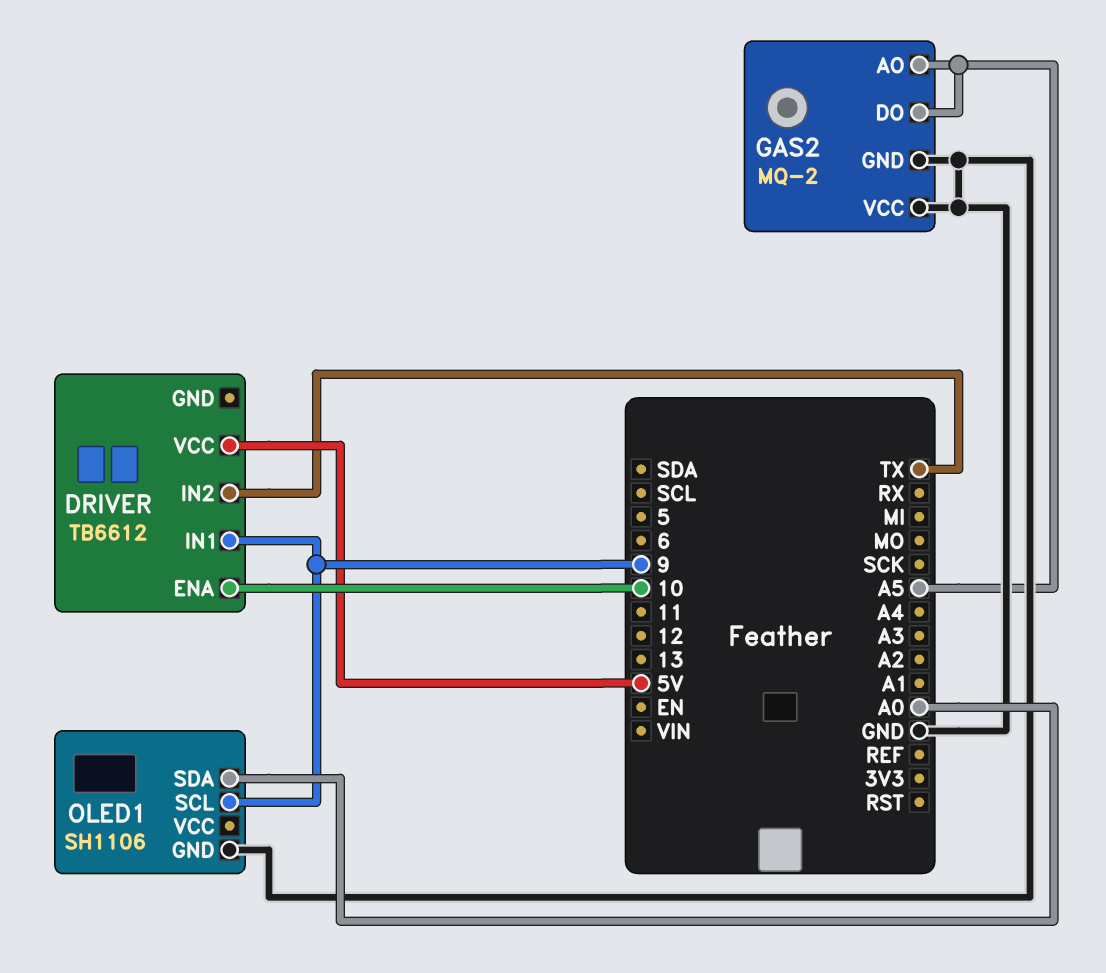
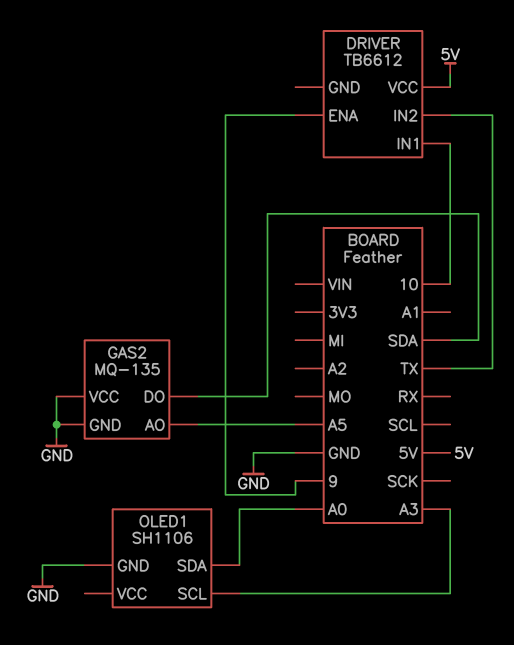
DRIVER pin ENA: 10 -> 9
DRIVER pin IN1: 9 -> 10
GAS2: MQ-2 -> MQ-135
GAS2 pin DO: A5 -> SDA
OLED1 pin SCL: 9 -> A3

